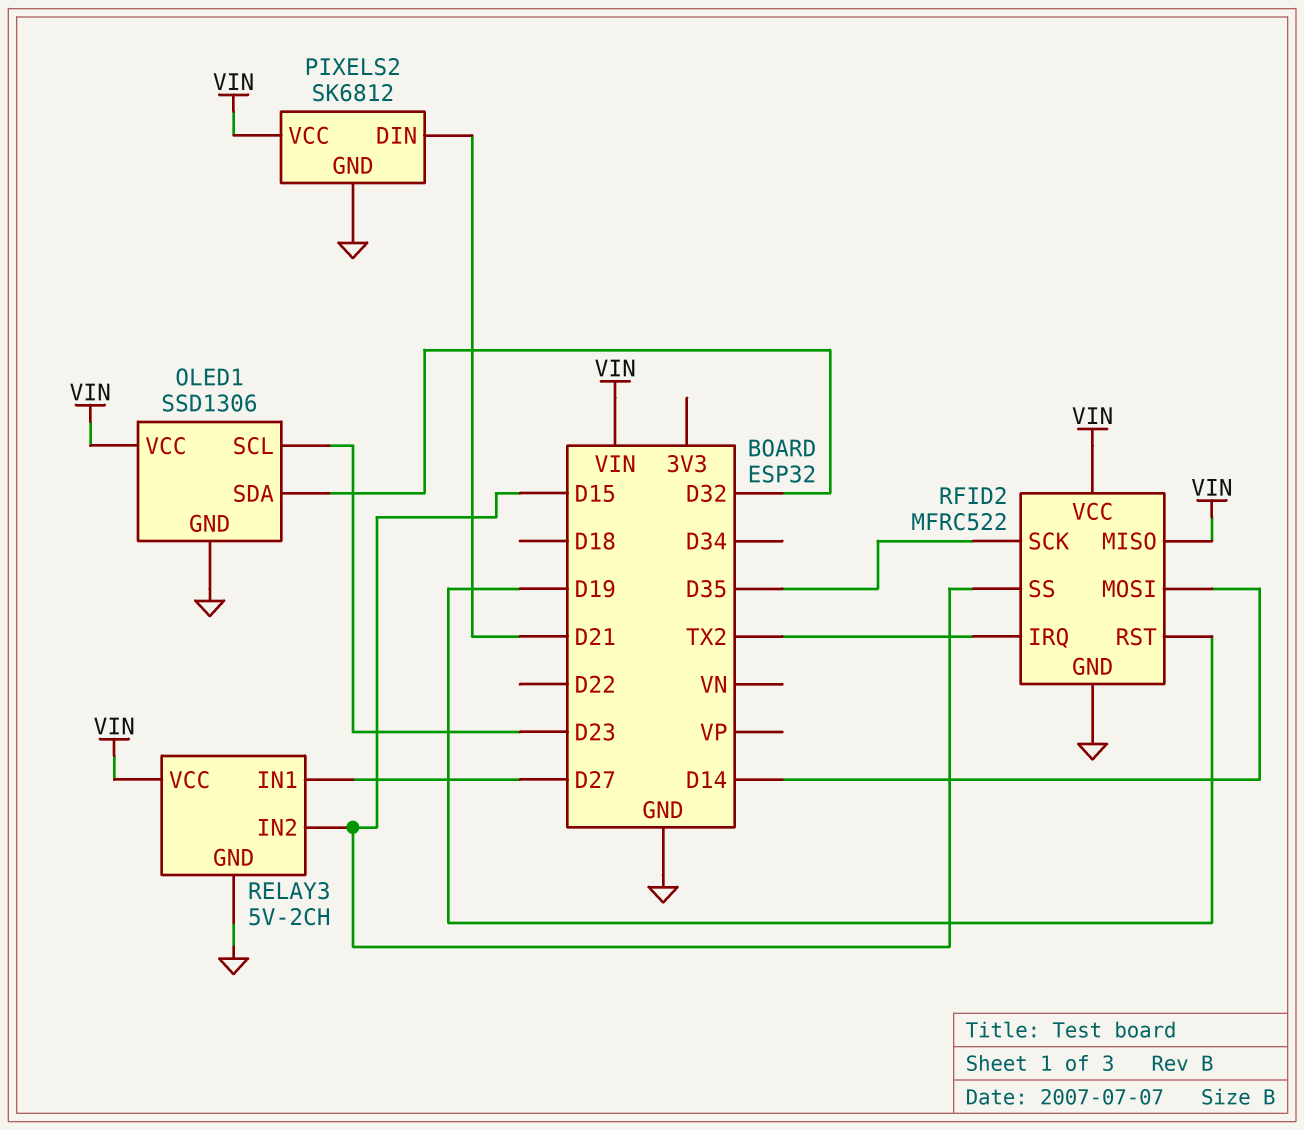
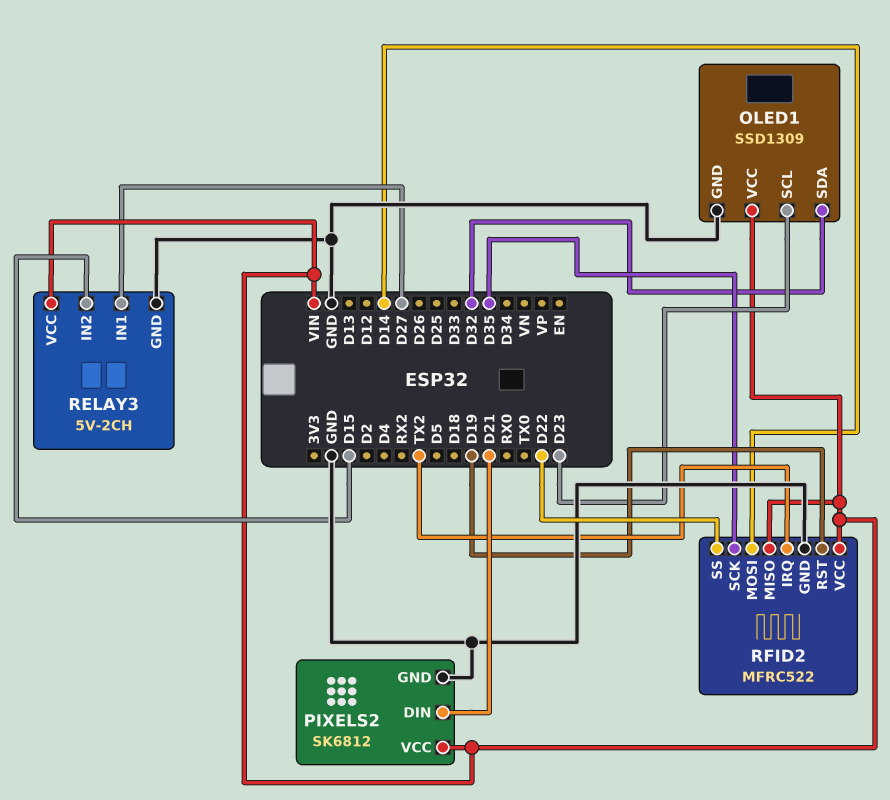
OLED1: SSD1306 -> SSD1309
RFID2 pin SS: D15 -> D22

